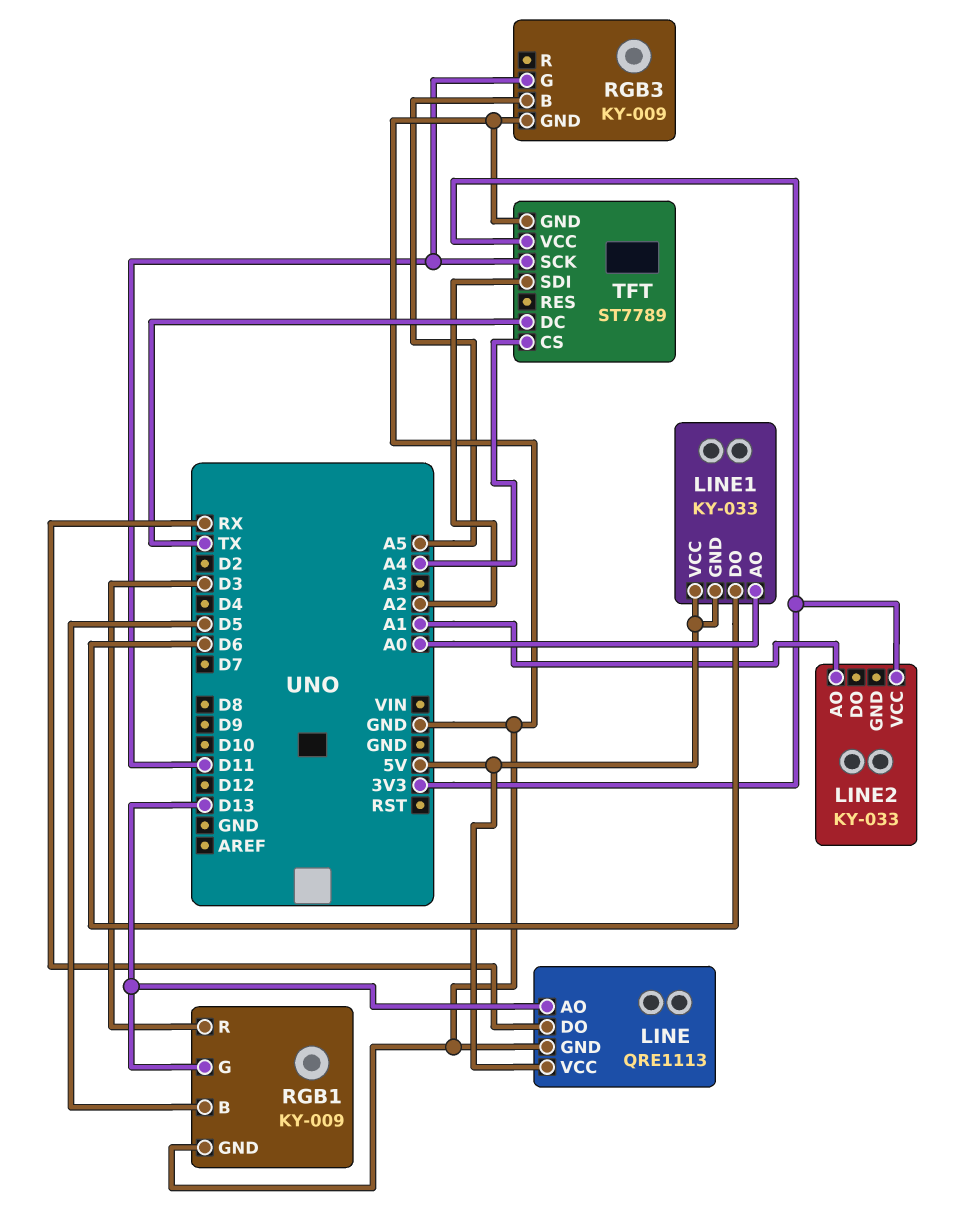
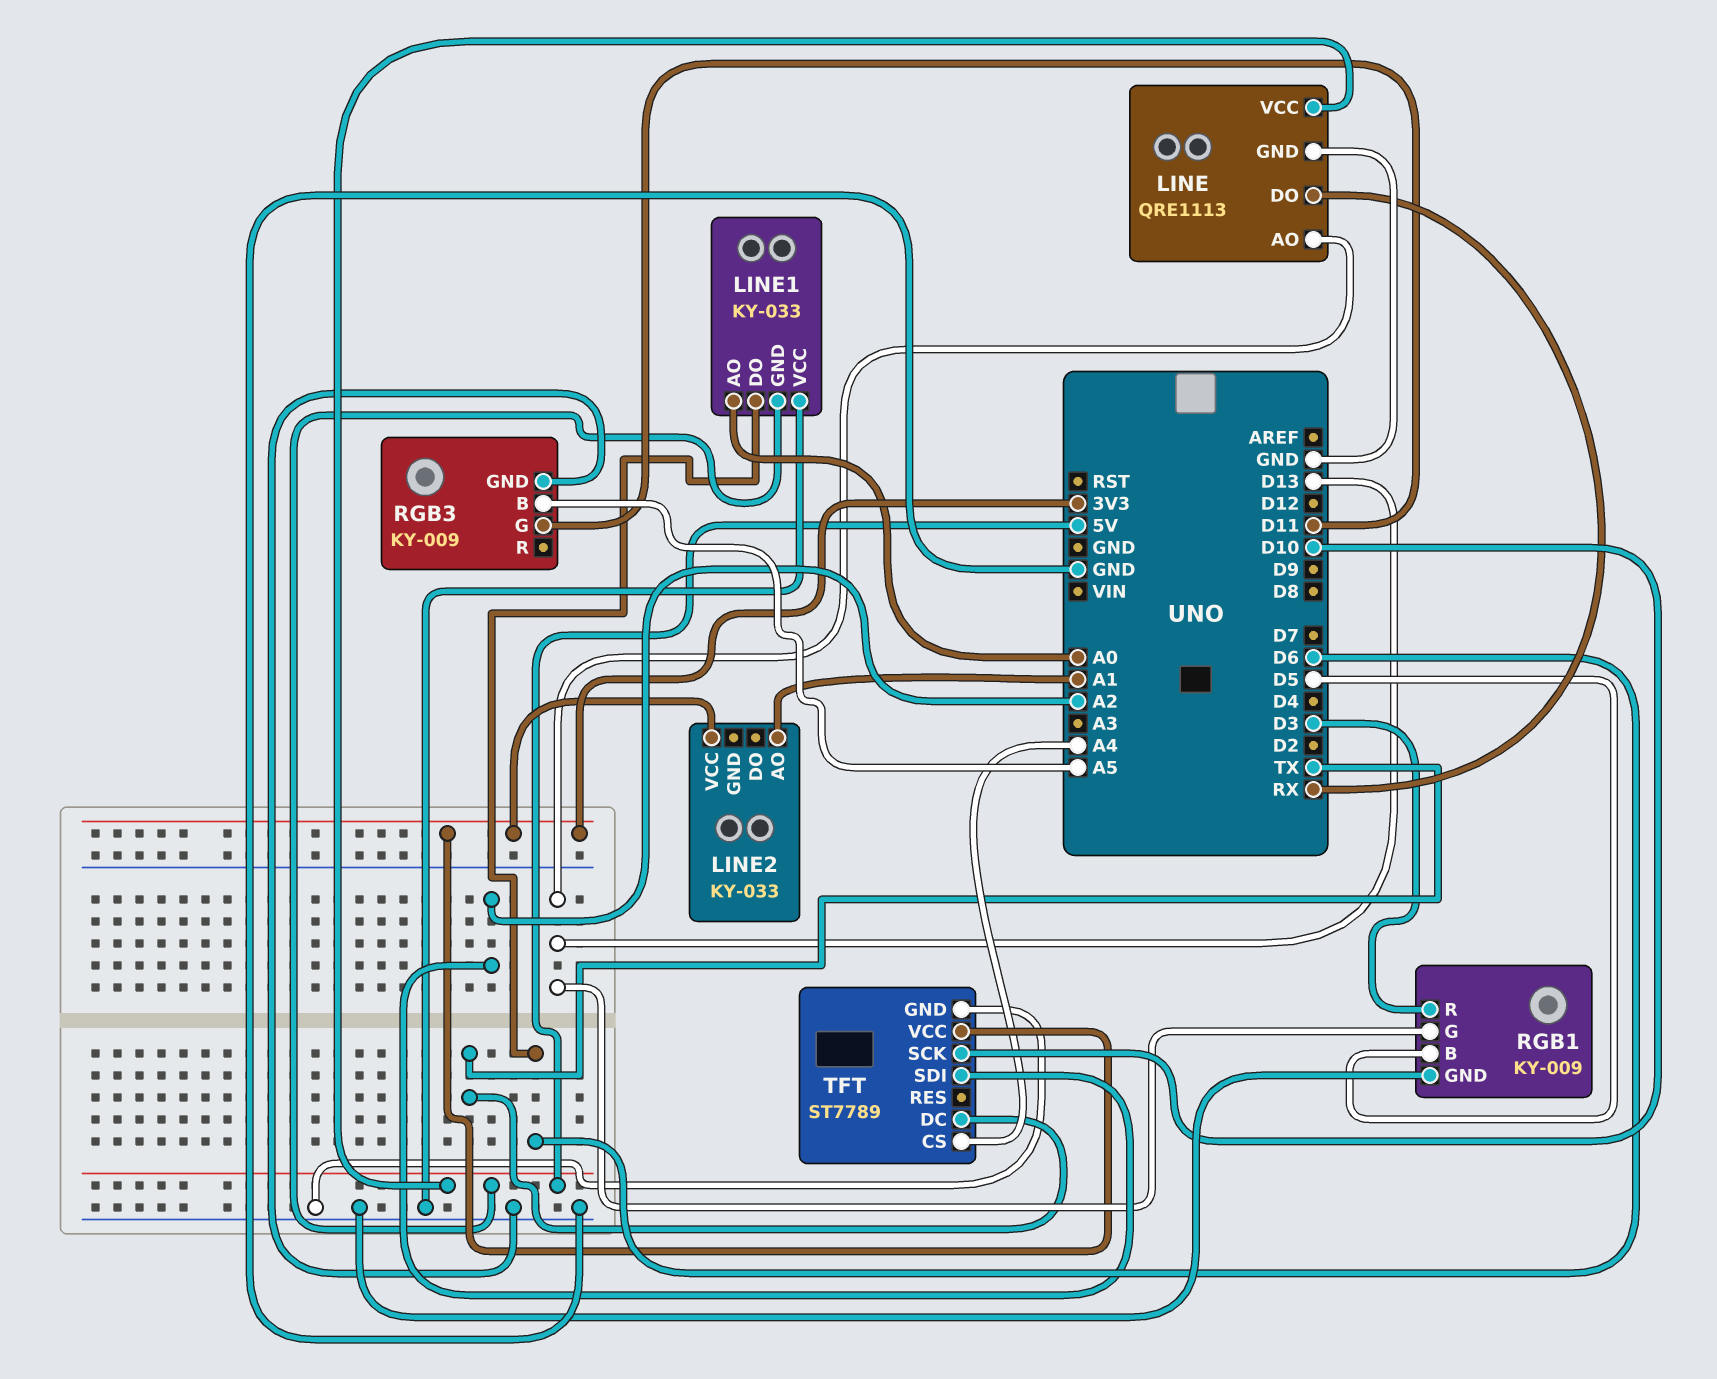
LINE1 pin VCC: 5V -> GND
TFT pin SCK: D11 -> D10

